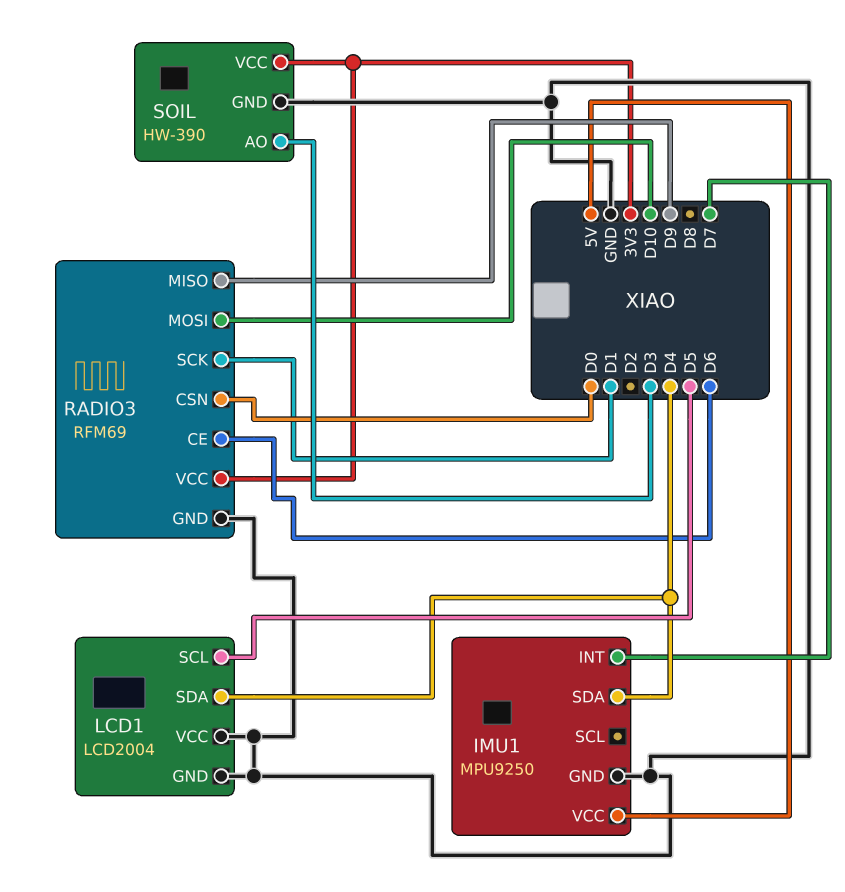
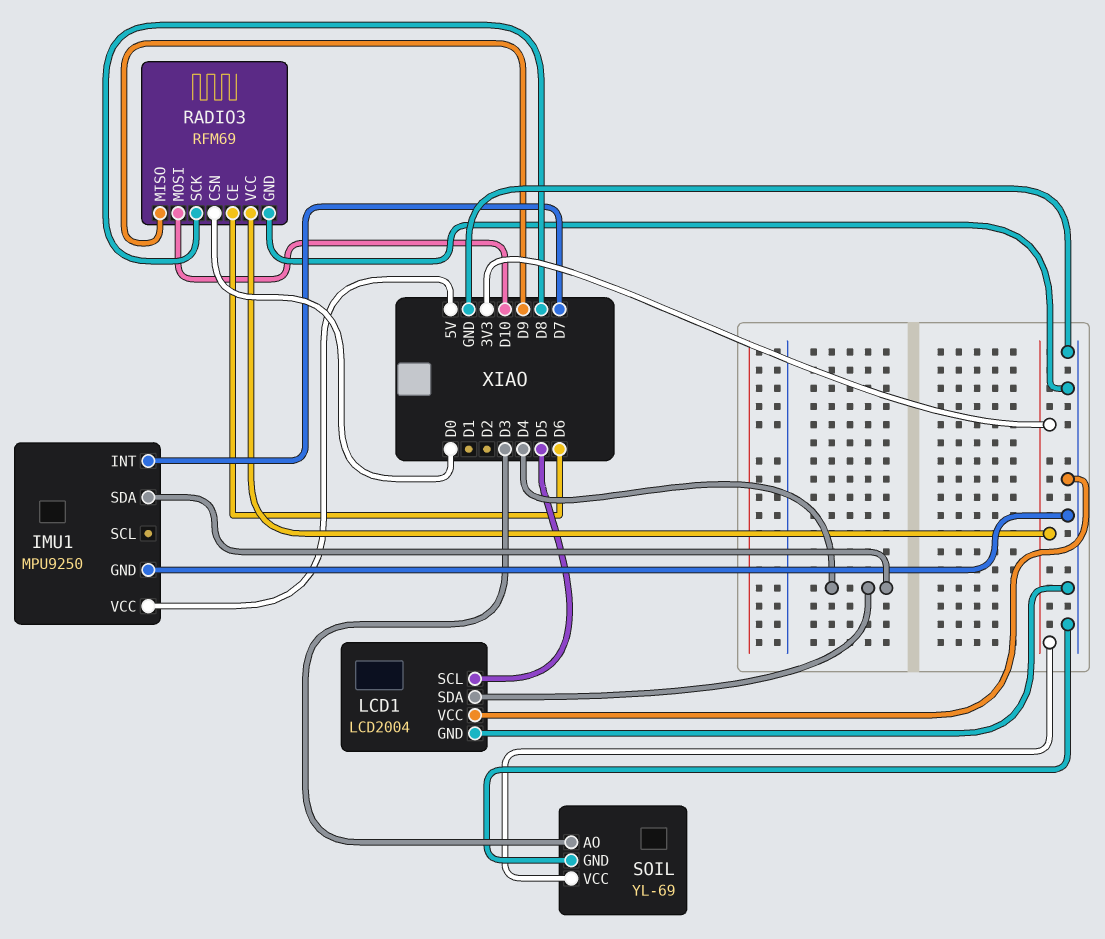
RADIO3 pin SCK: D1 -> D8
SOIL: HW-390 -> YL-69

